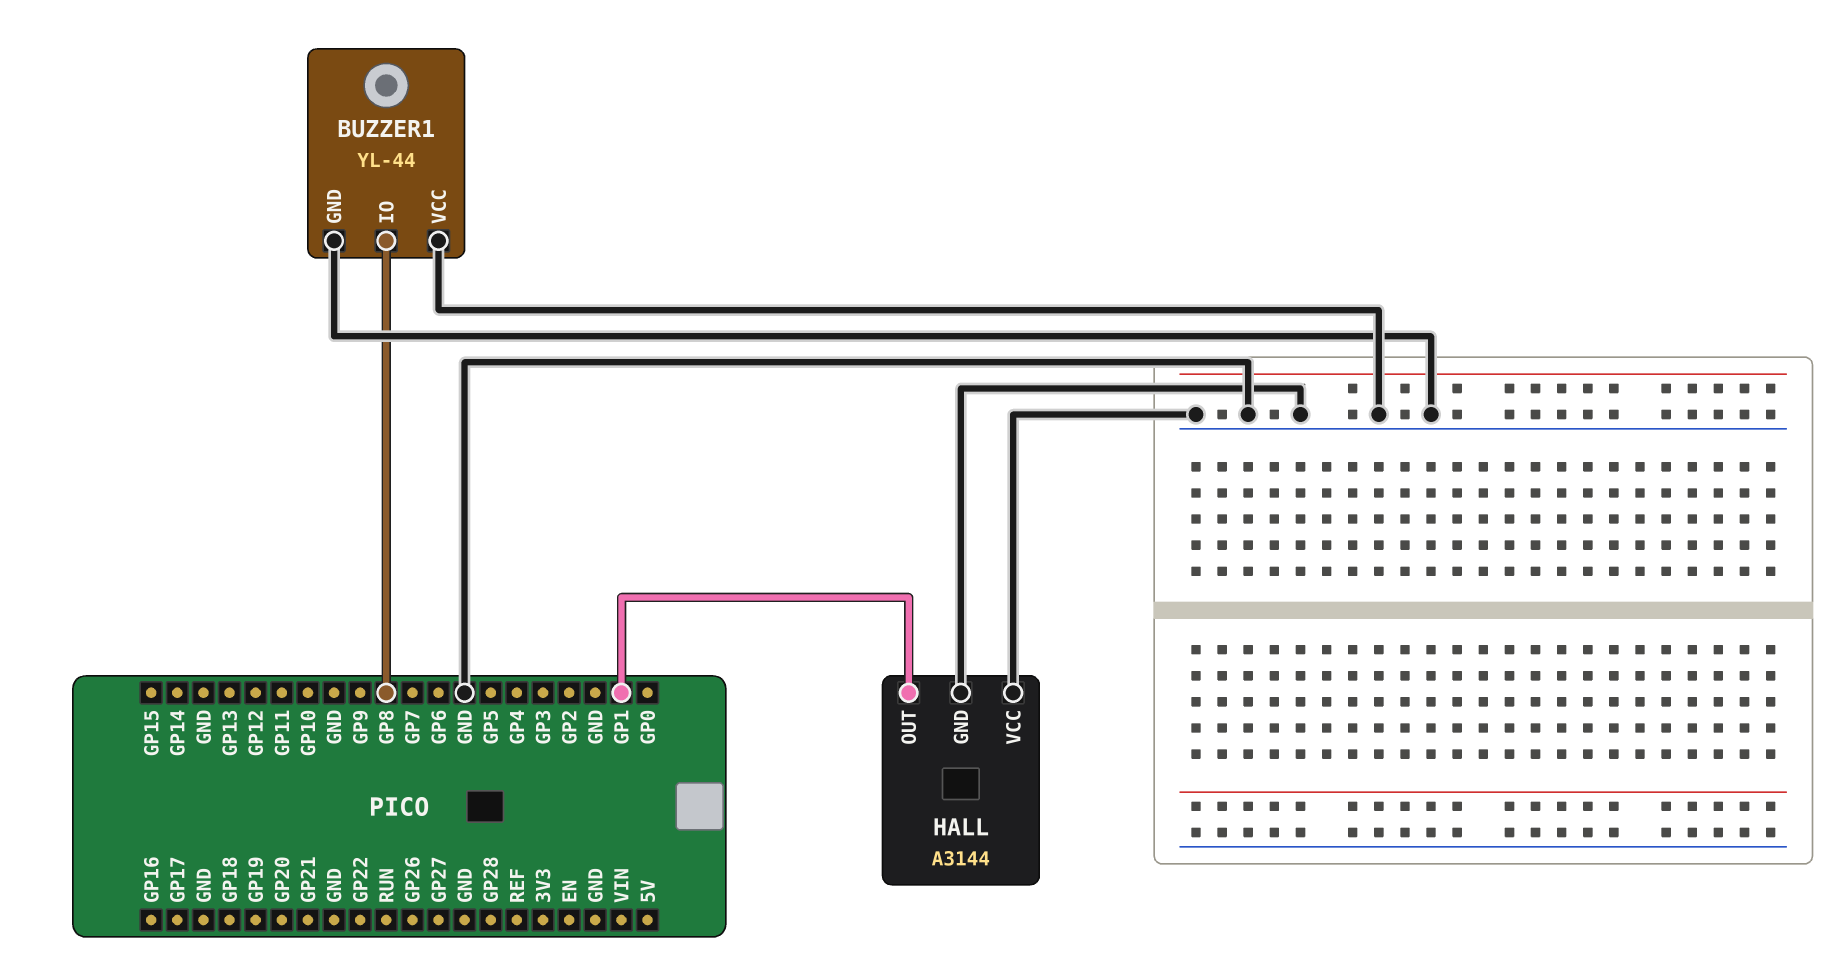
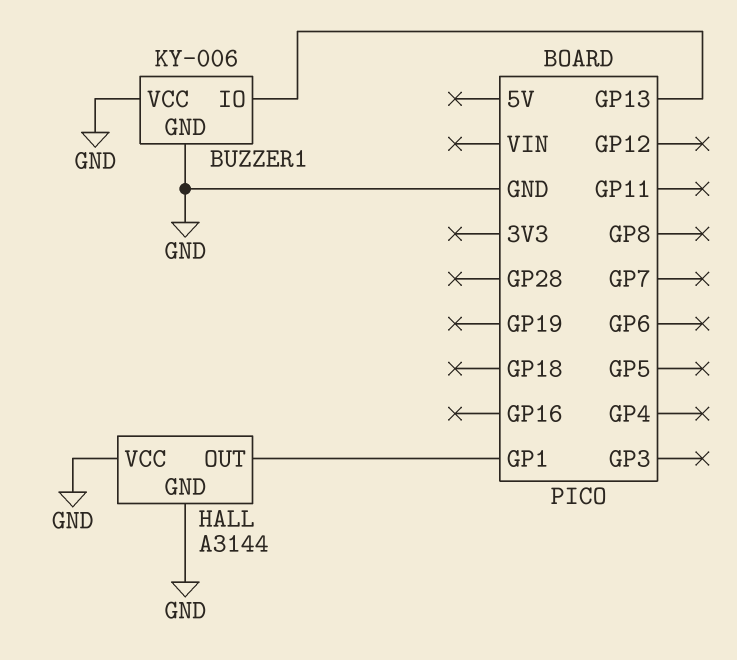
BUZZER1: YL-44 -> KY-006
BUZZER1 pin IO: GP8 -> GP13

